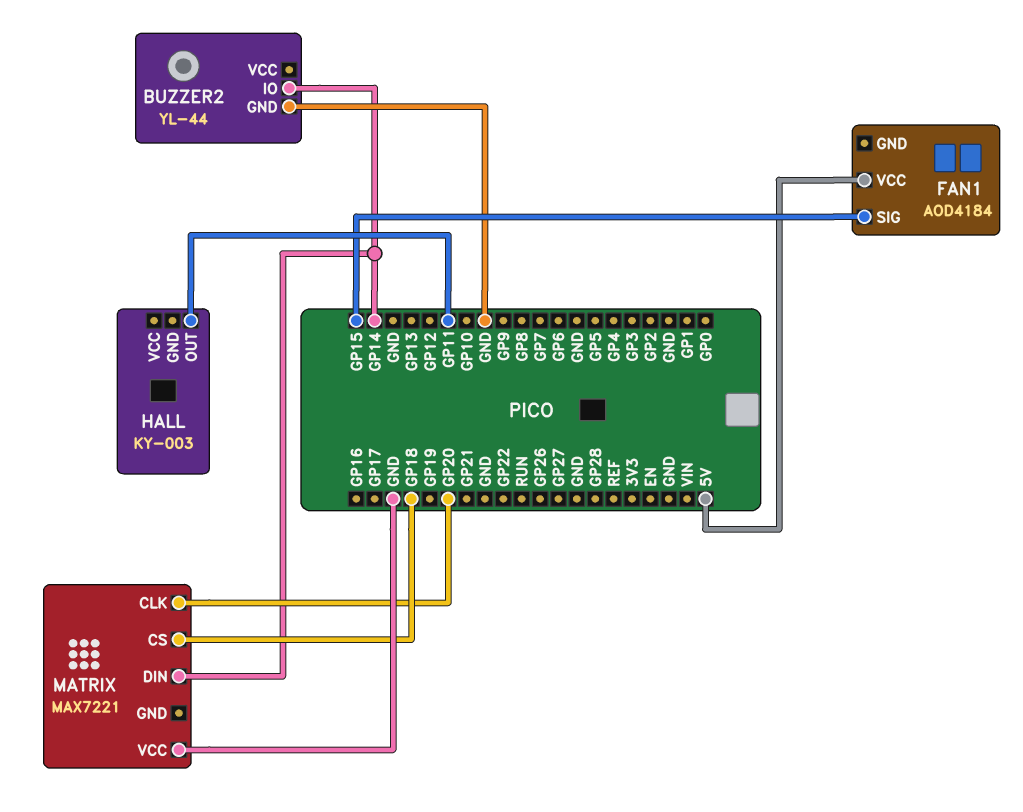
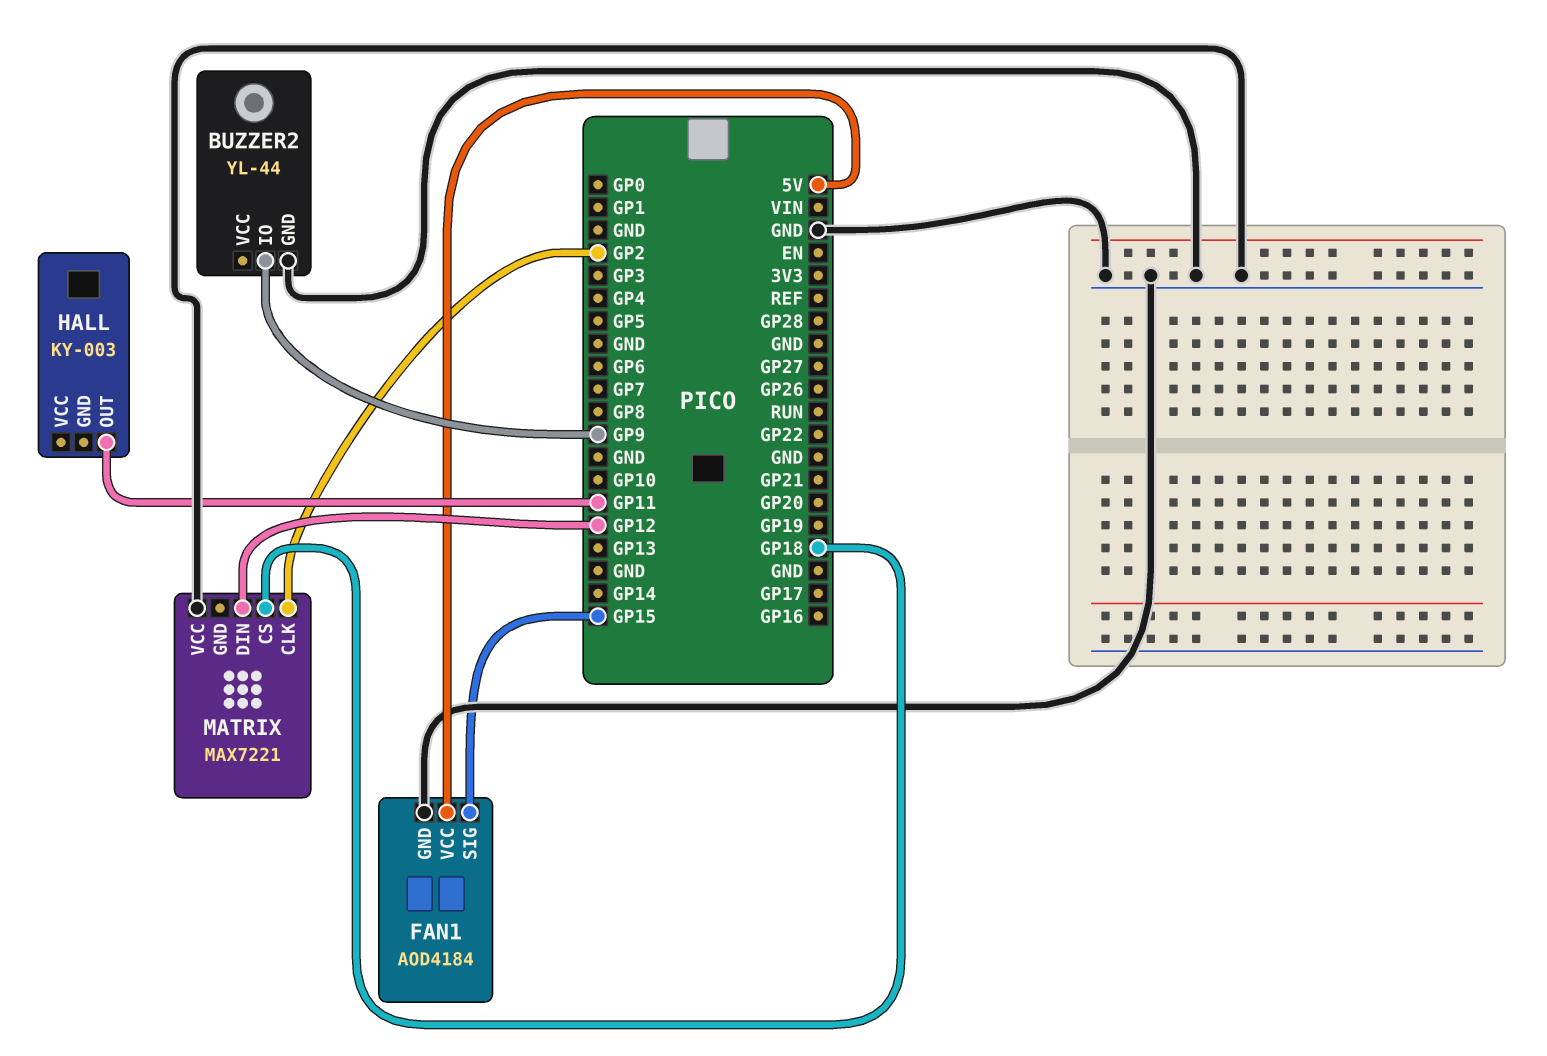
BUZZER2 pin IO: GP14 -> GP9
FAN1 pin GND: none -> GND
MATRIX pin CLK: GP20 -> GP2
MATRIX pin DIN: GP14 -> GP12

